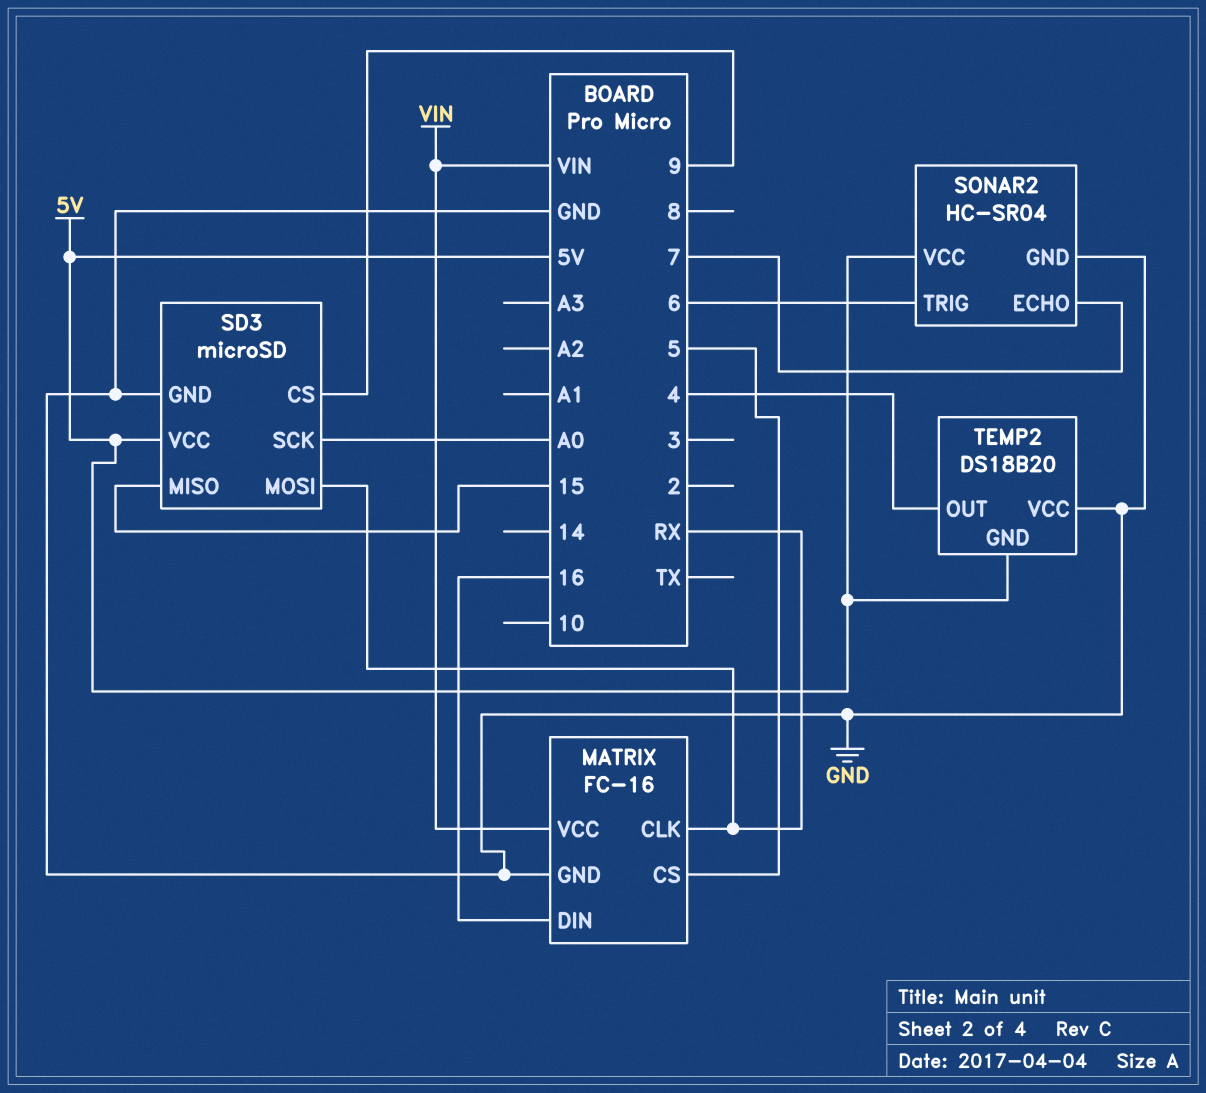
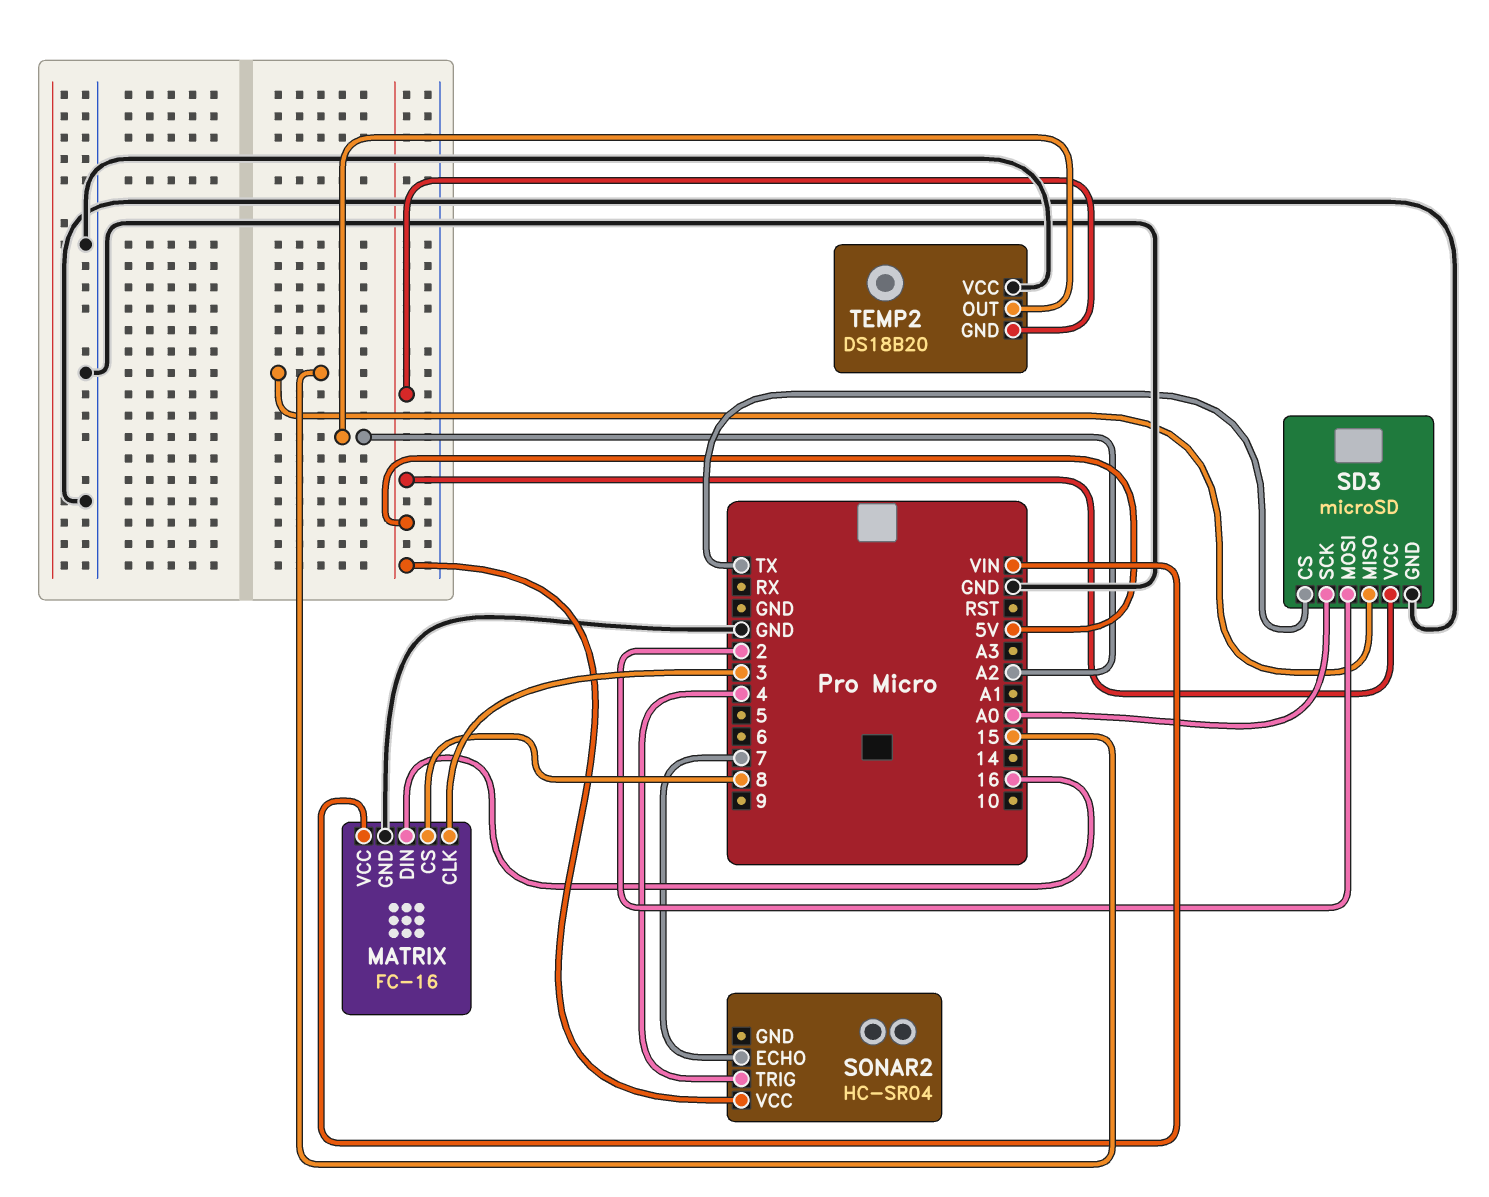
MATRIX pin CLK: RX -> 3
MATRIX pin CS: 5 -> 8
SD3 pin CS: 9 -> TX
SD3 pin MOSI: RX -> 2
SONAR2 pin GND: GND -> none
SONAR2 pin TRIG: 6 -> 4
TEMP2 pin OUT: 4 -> A2

